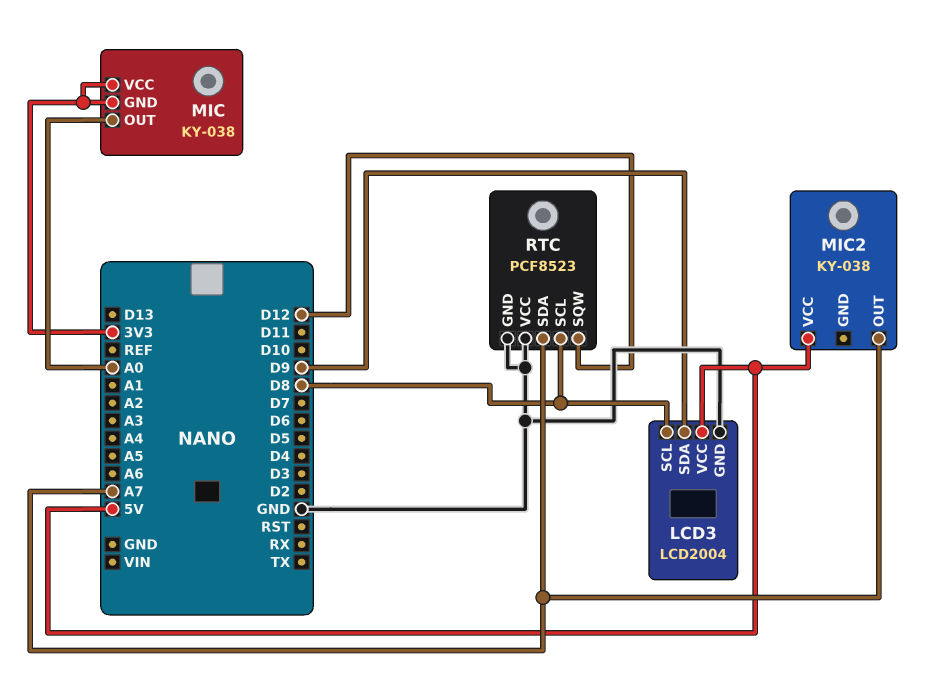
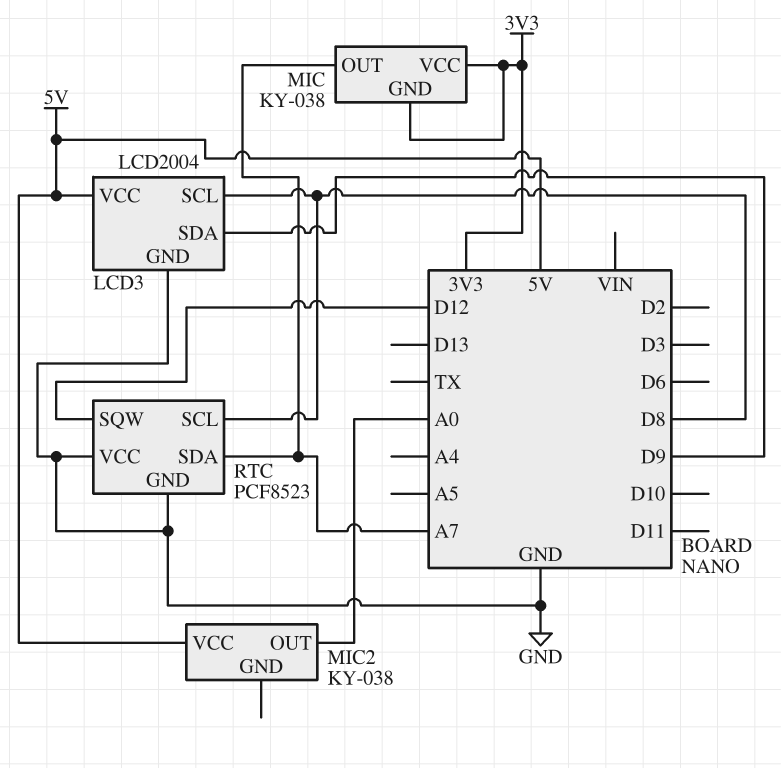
MIC pin OUT: A0 -> A7
MIC2 pin OUT: A7 -> A0

